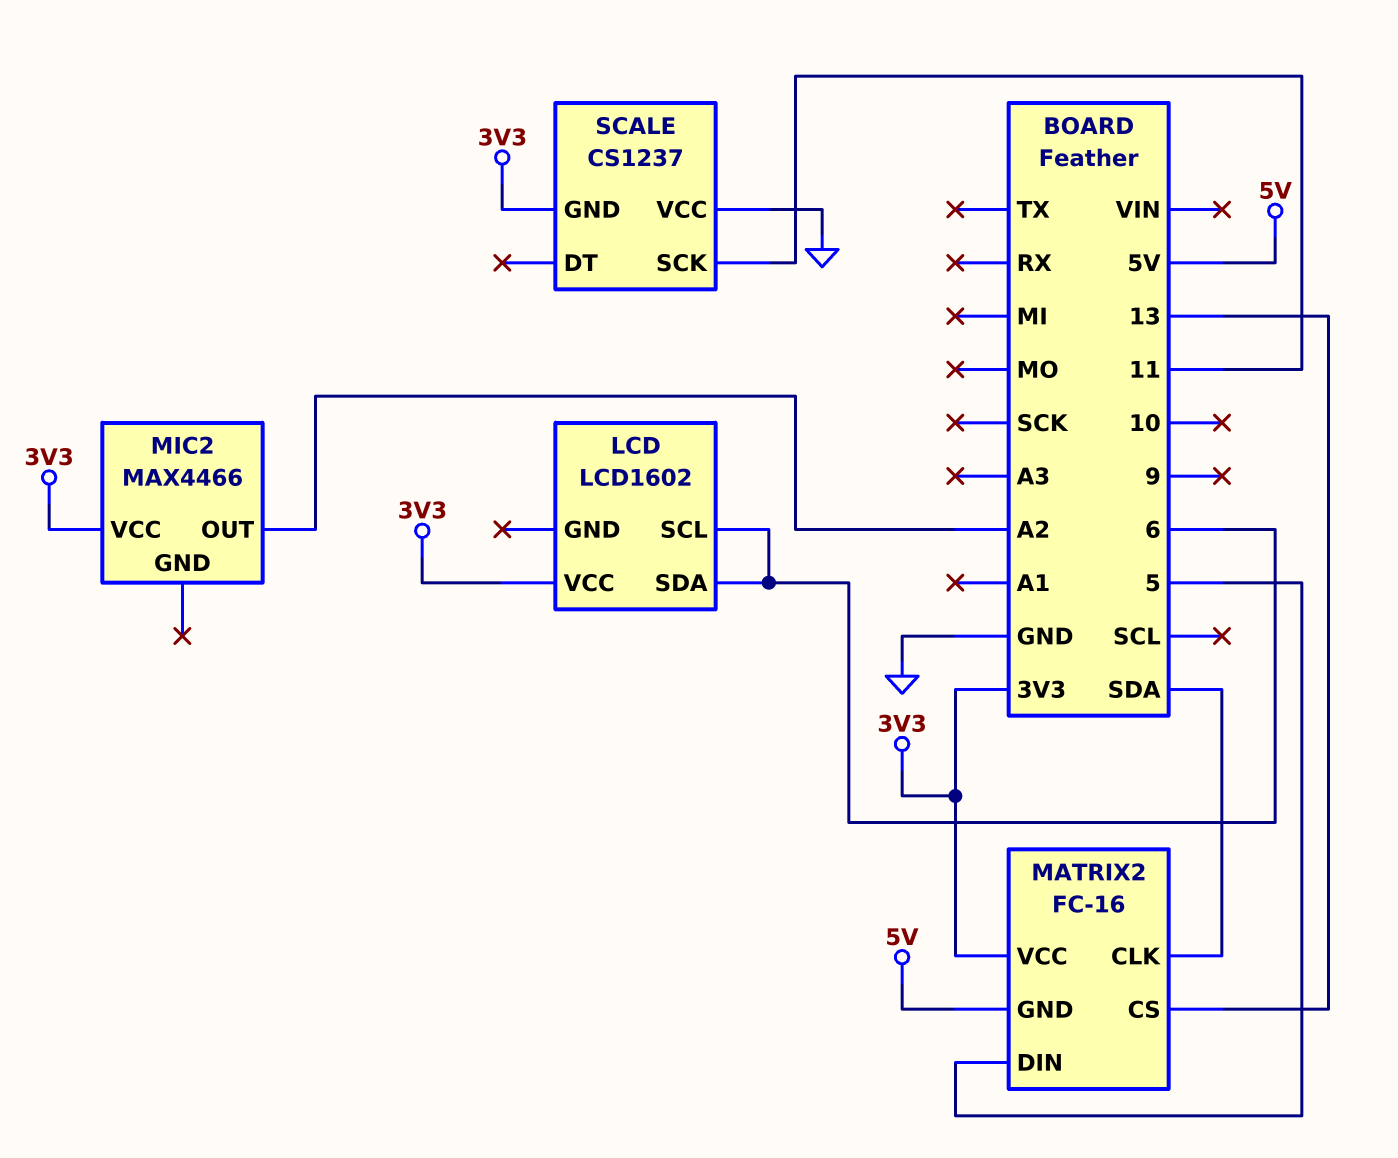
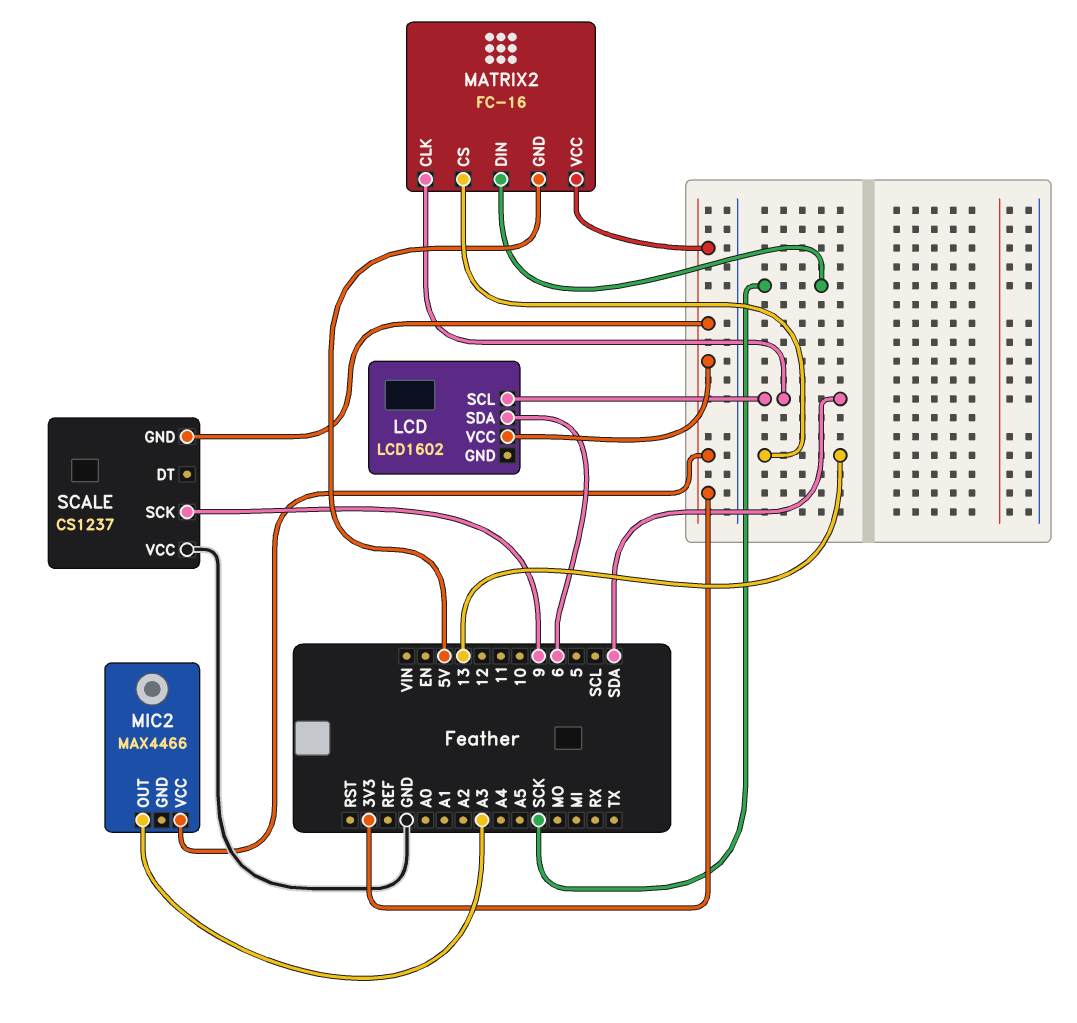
LCD pin SCL: 6 -> SDA
MATRIX2 pin DIN: 5 -> SCK
MIC2 pin OUT: A2 -> A3
SCALE pin SCK: 11 -> 9

